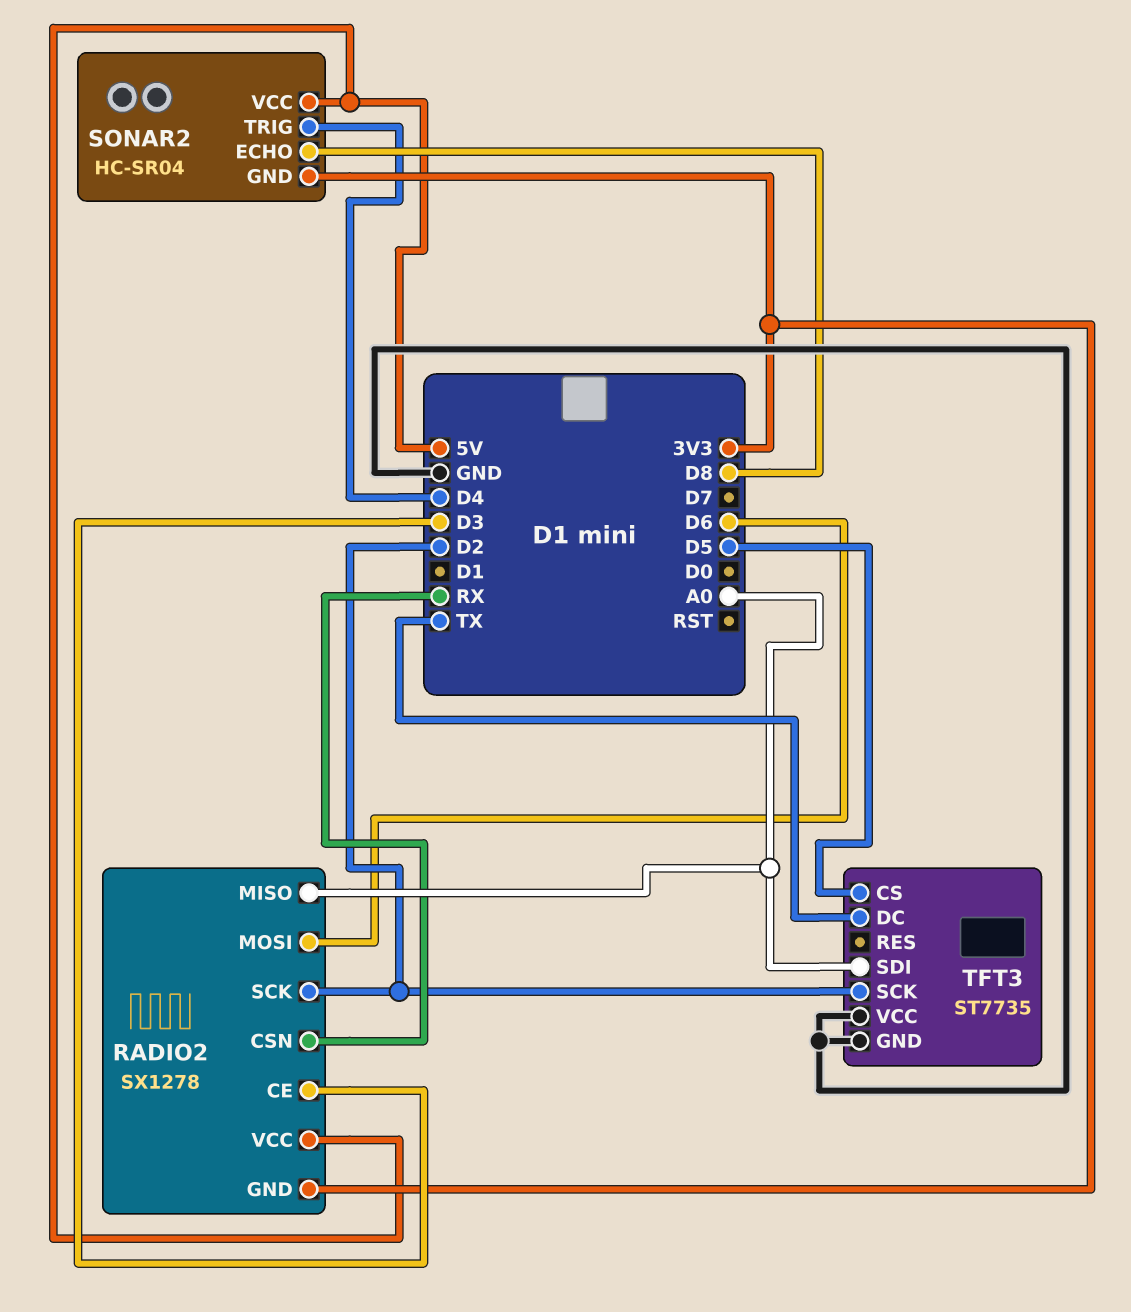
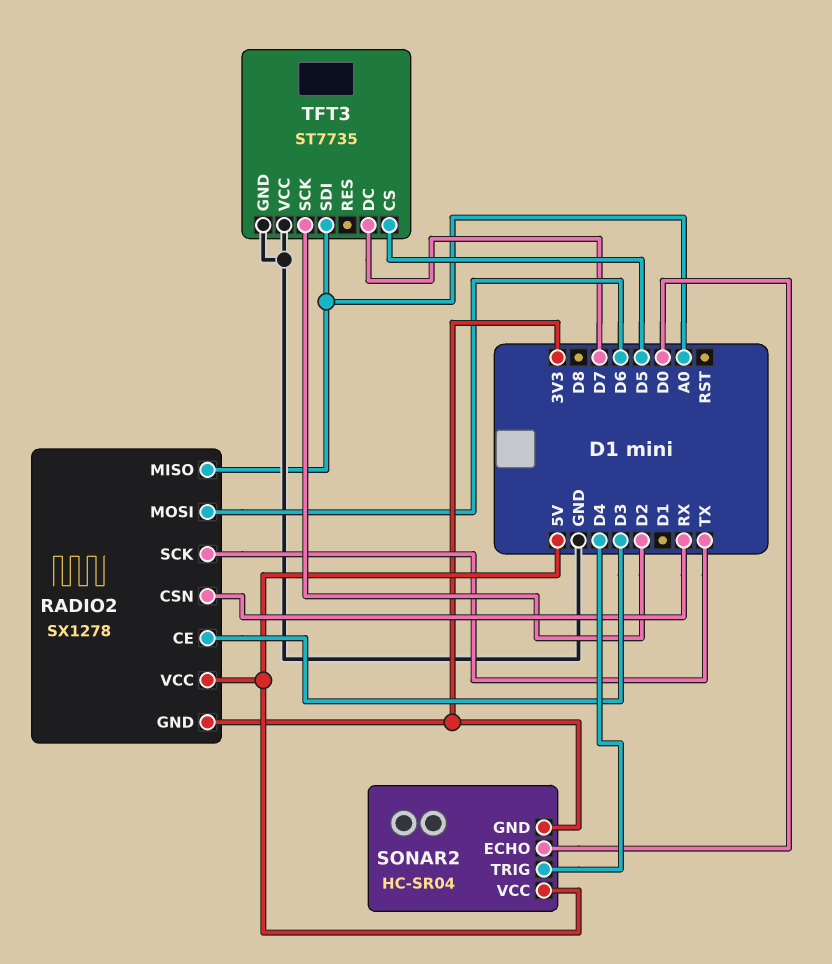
RADIO2 pin SCK: D2 -> TX
SONAR2 pin ECHO: D8 -> D0
TFT3 pin DC: TX -> D7

